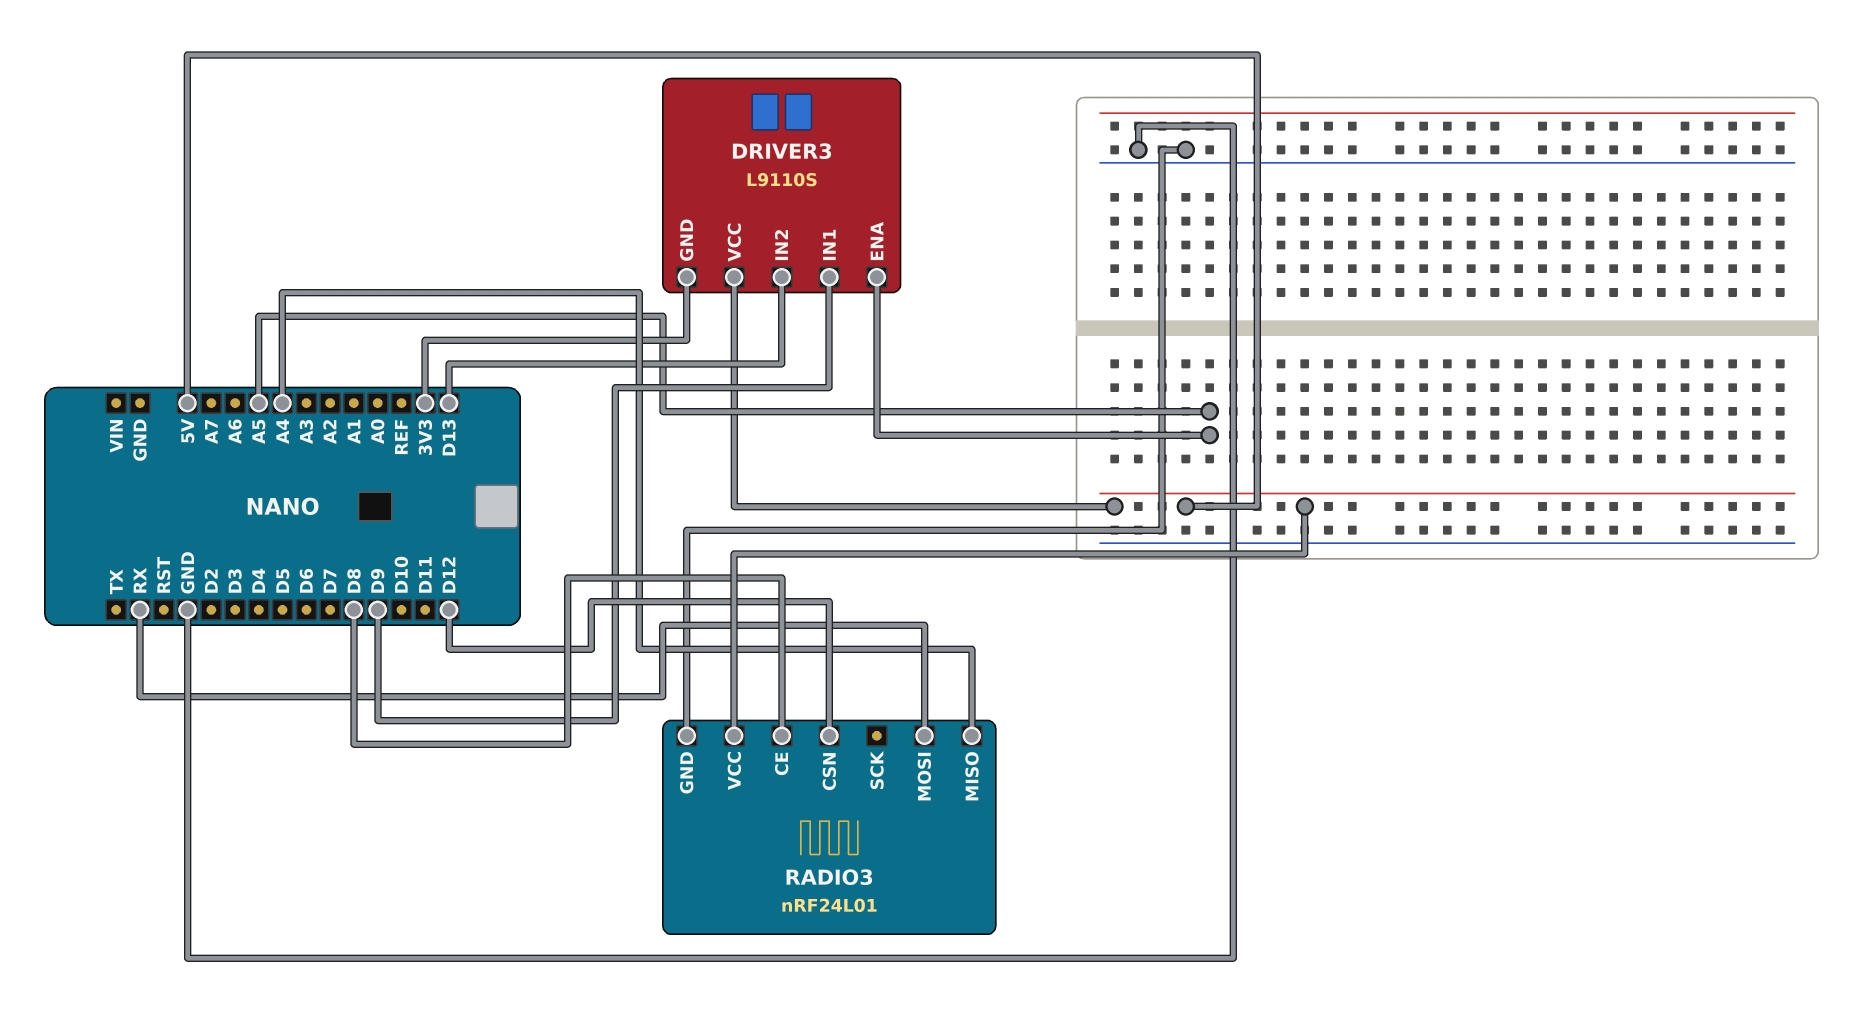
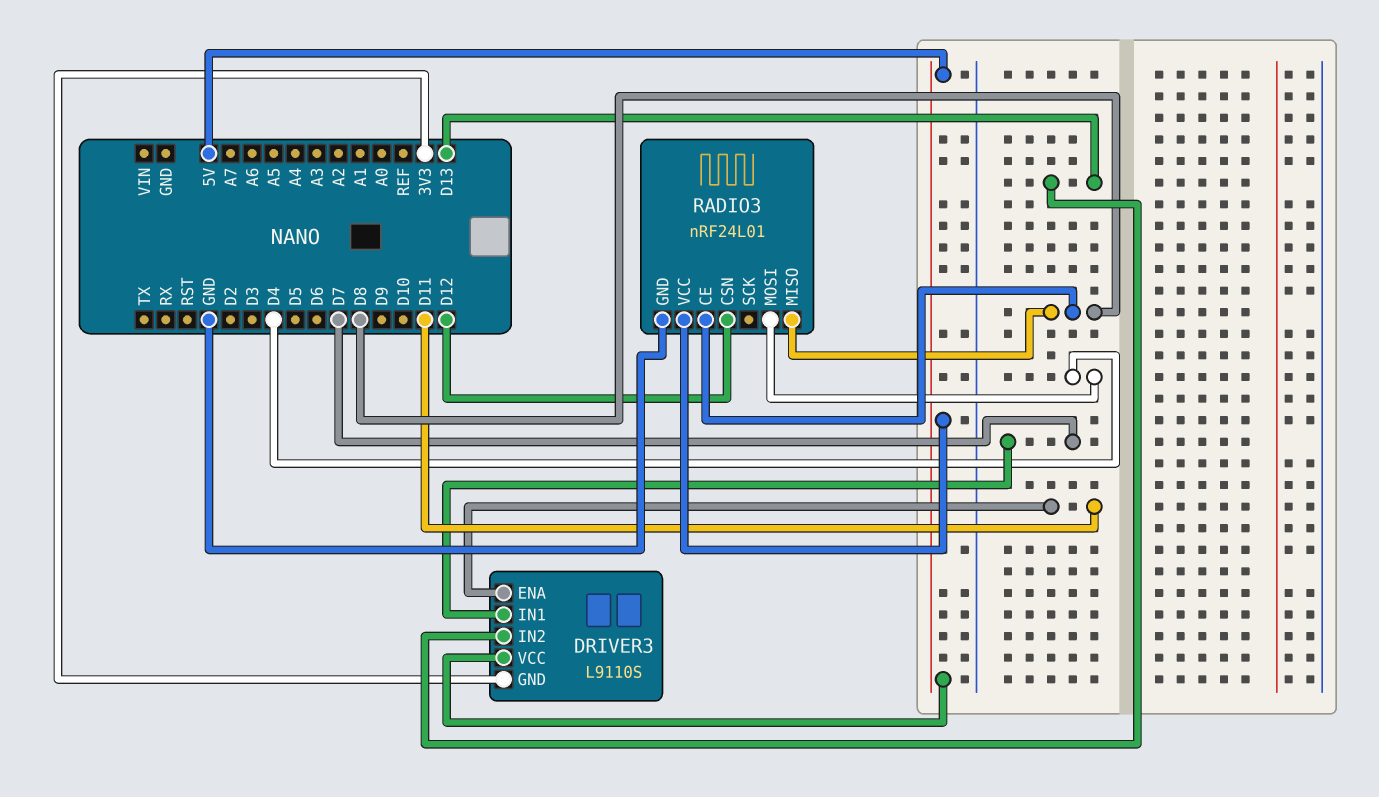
DRIVER3 pin ENA: A5 -> D11
DRIVER3 pin IN1: D9 -> D7
RADIO3 pin MISO: A4 -> D8
RADIO3 pin MOSI: RX -> D4

